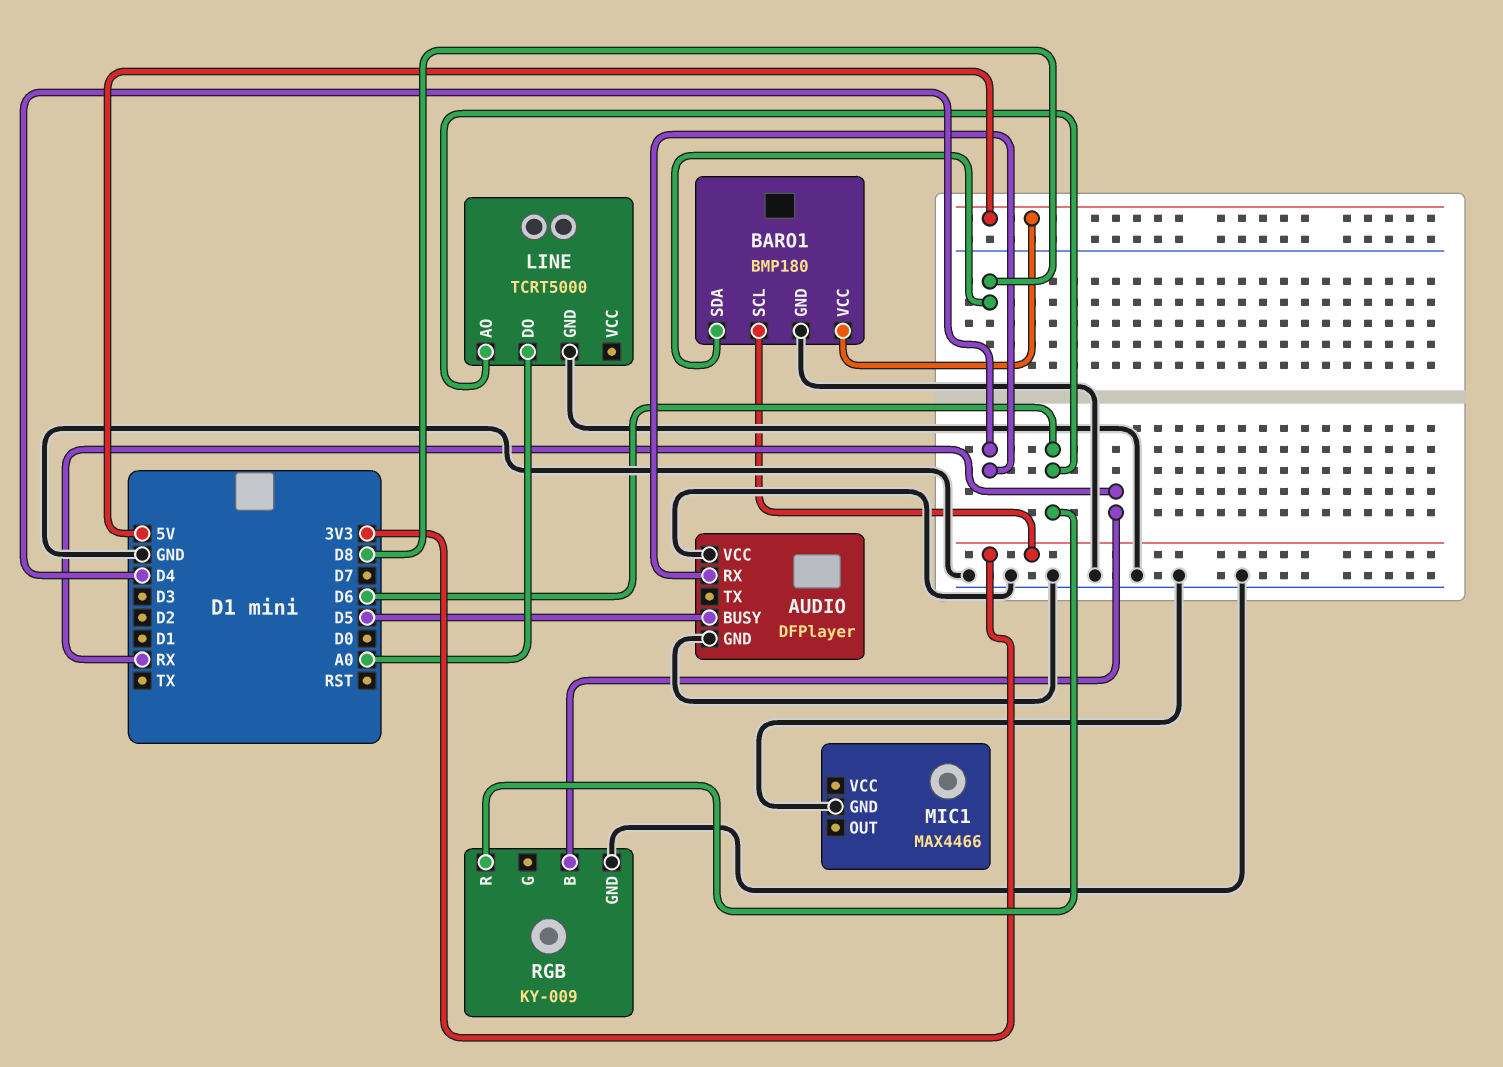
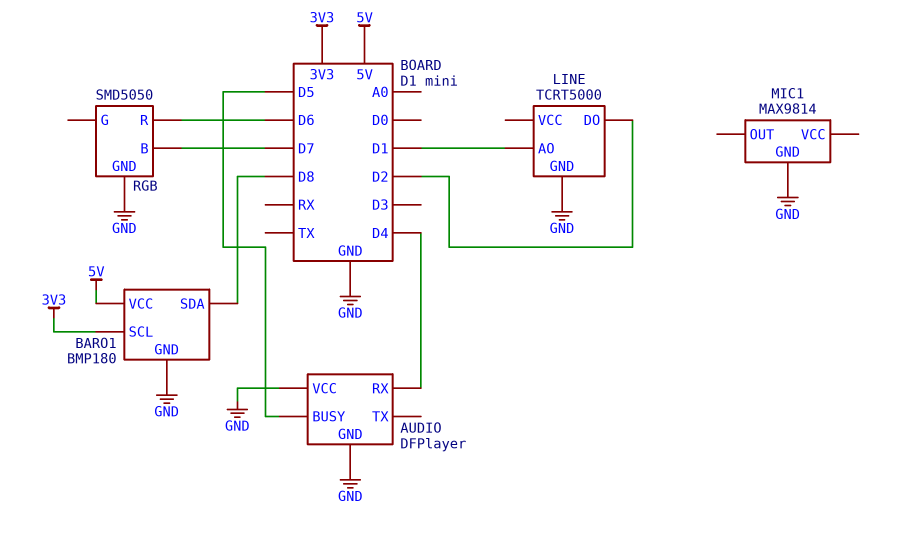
LINE pin AO: D6 -> D1
LINE pin DO: A0 -> D2
MIC1: MAX4466 -> MAX9814
RGB: KY-009 -> SMD5050
RGB pin B: RX -> D7

